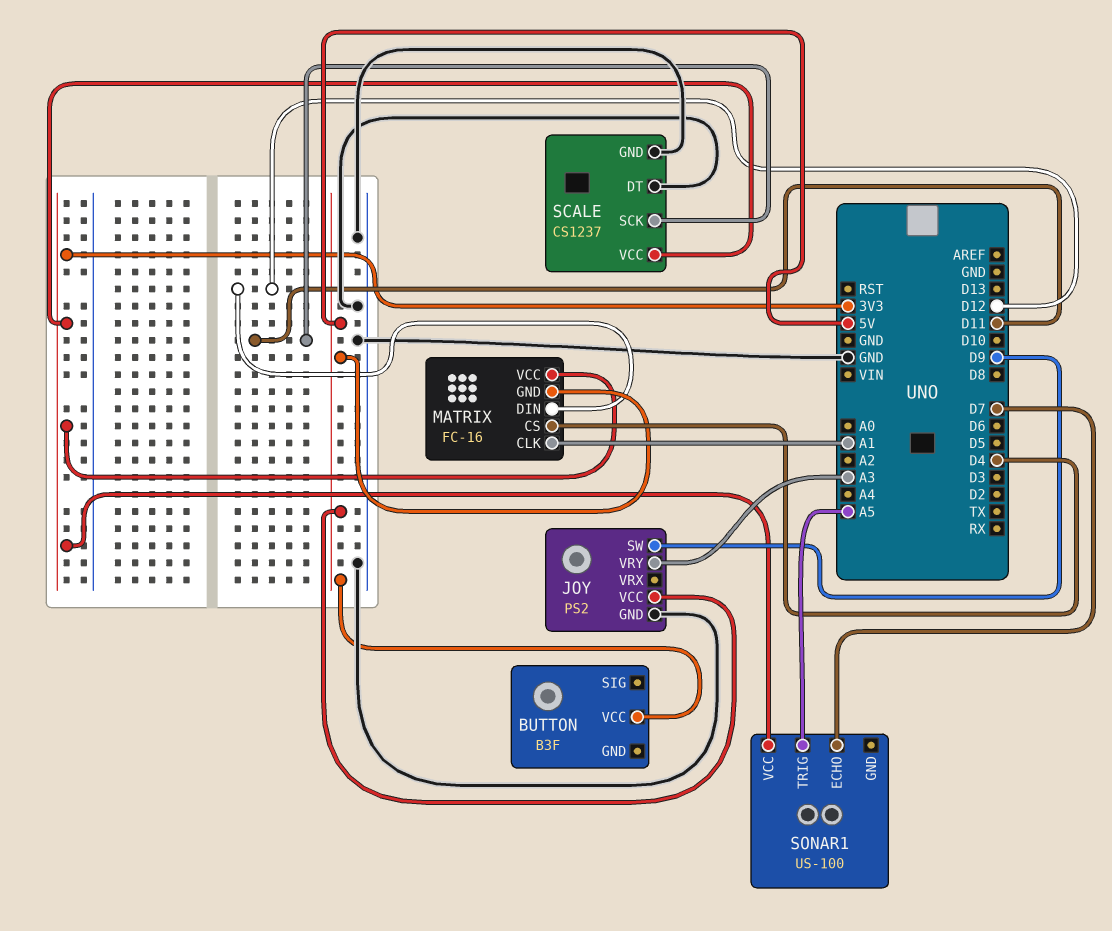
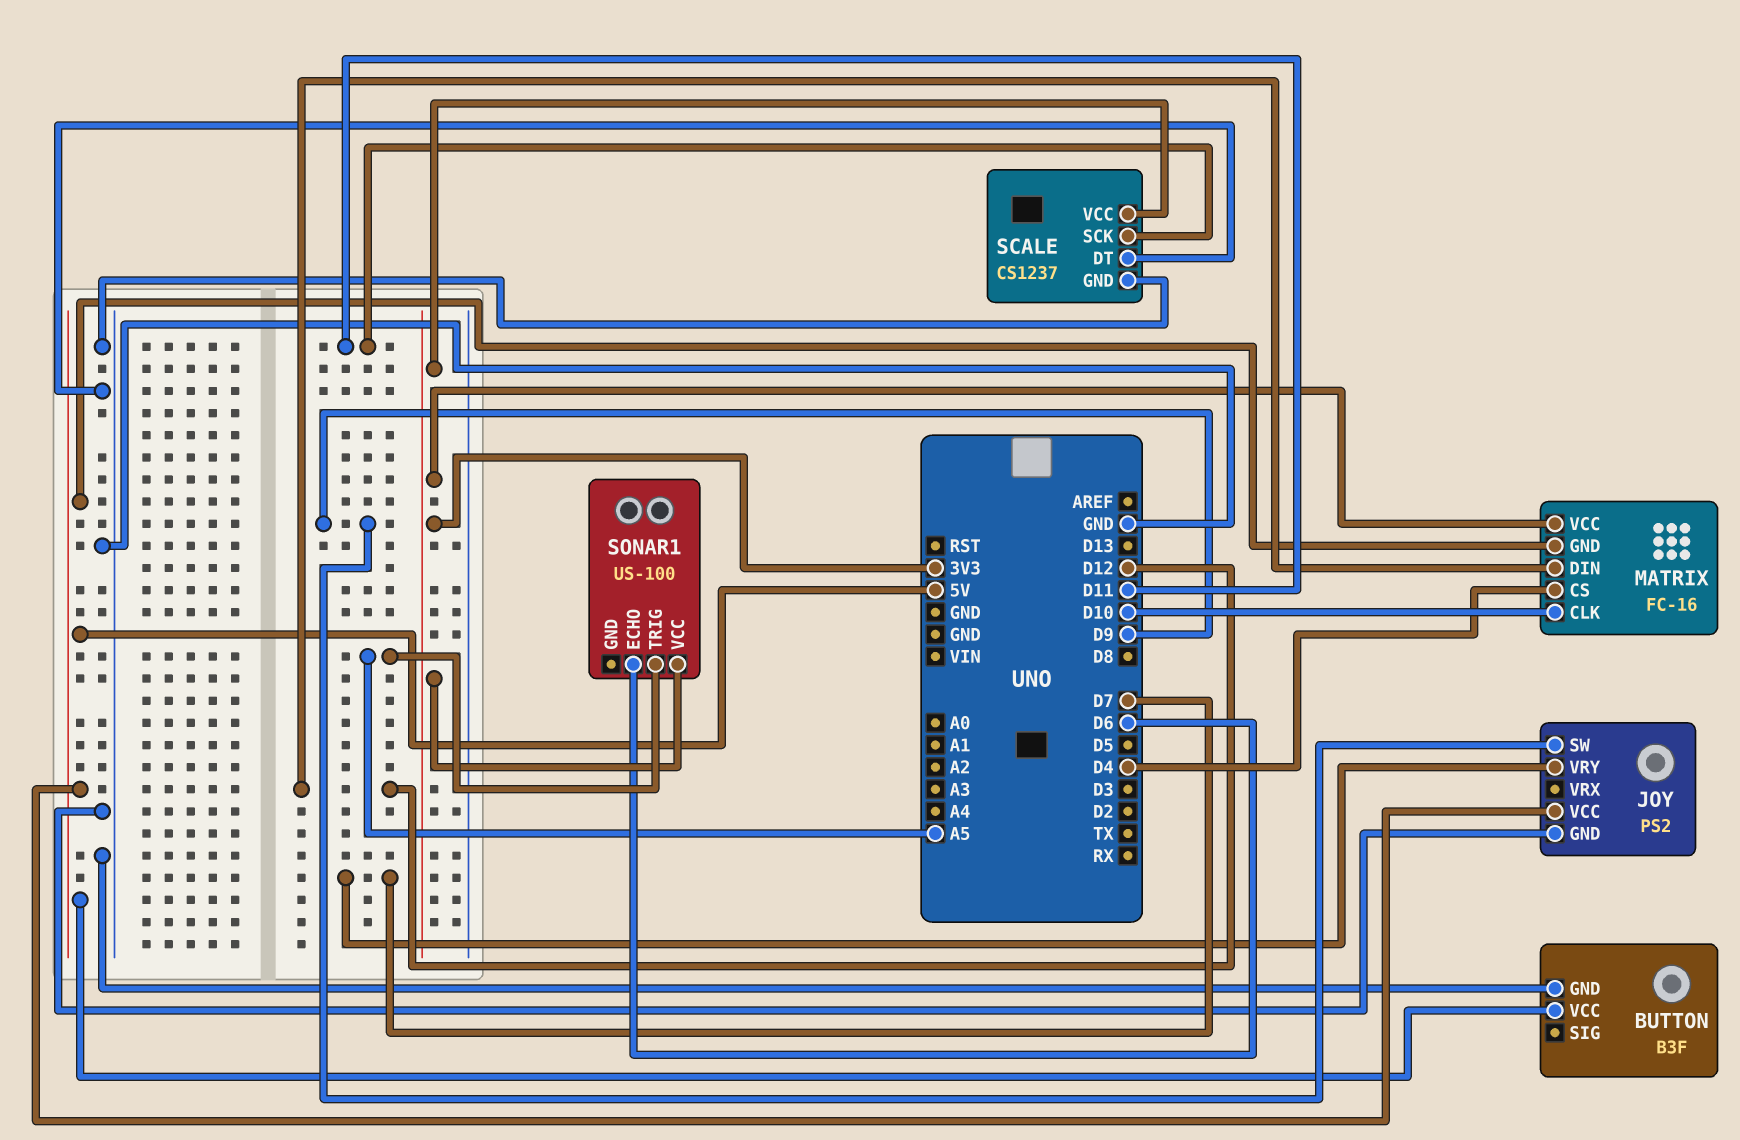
BUTTON pin GND: none -> GND
JOY pin VRY: A3 -> D7
MATRIX pin CLK: A1 -> D10
SONAR1 pin ECHO: D7 -> D6

